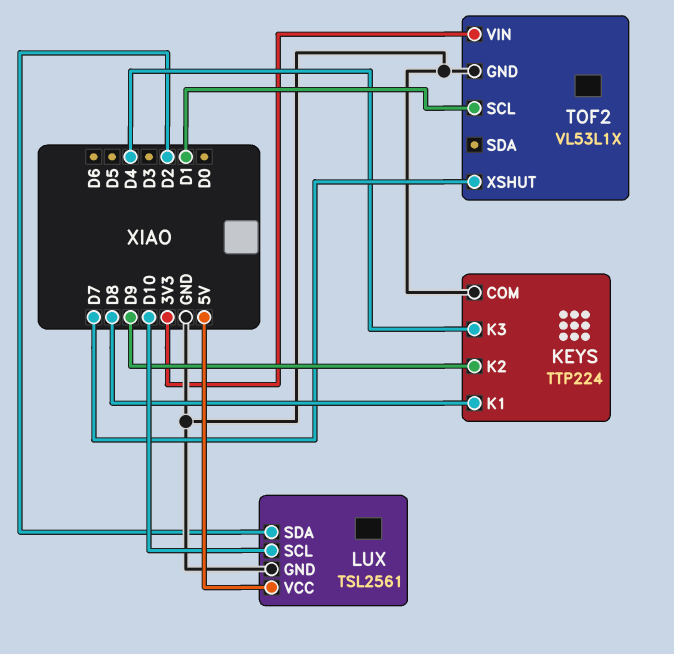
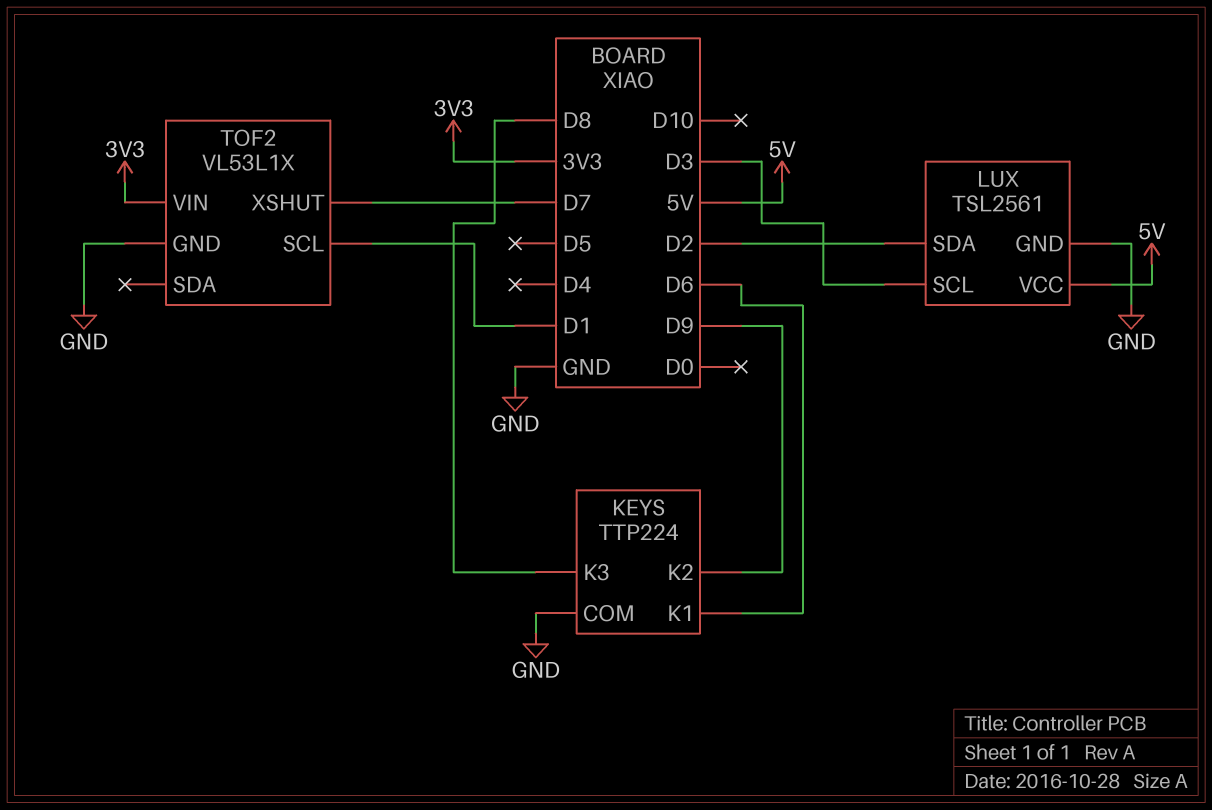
KEYS pin K1: D8 -> D6
KEYS pin K3: D4 -> D8
LUX pin SCL: D10 -> D3

